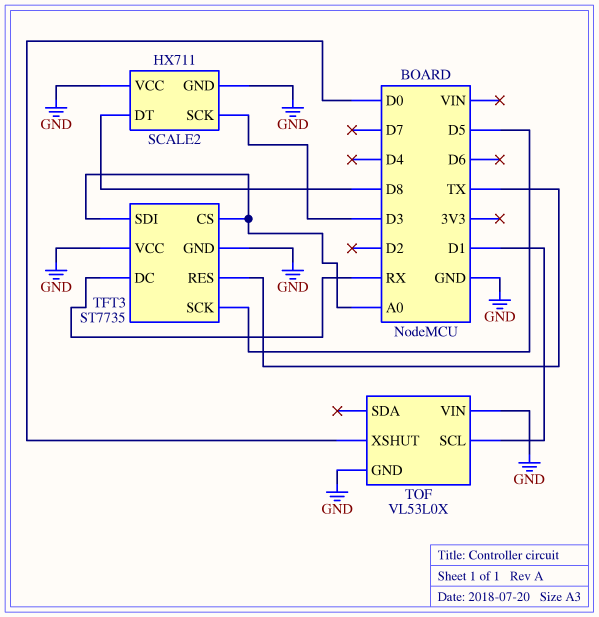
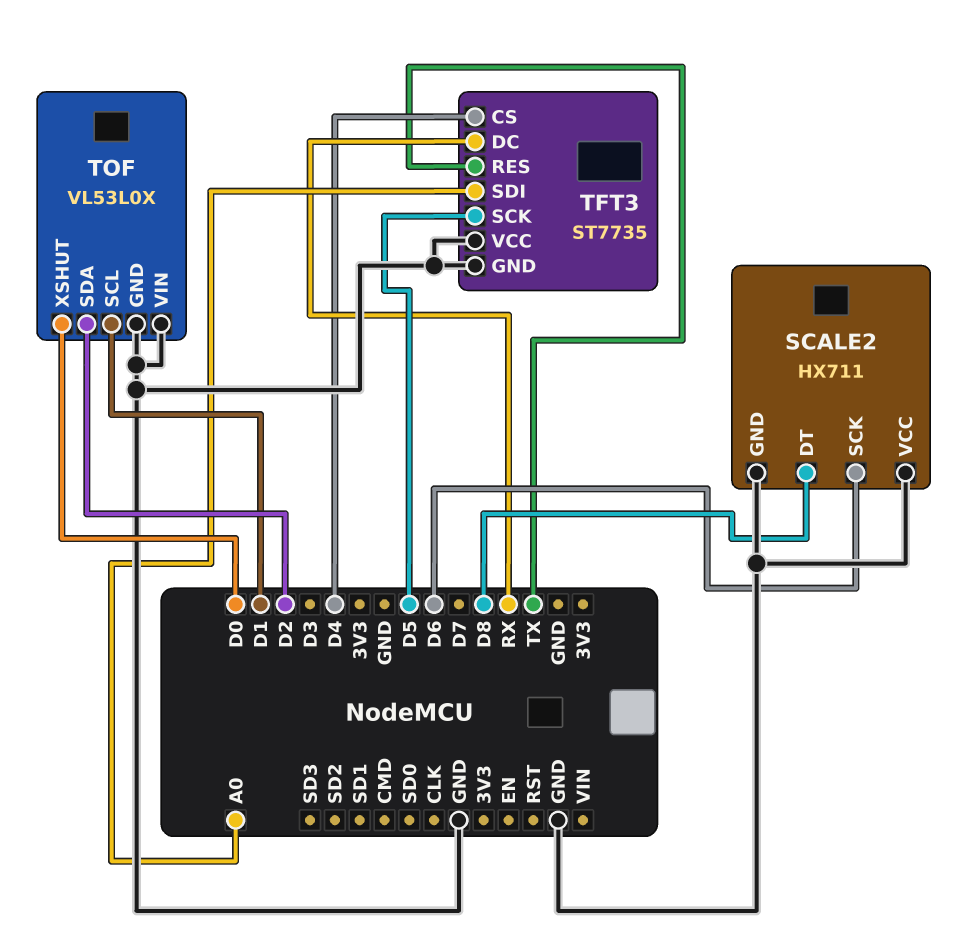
SCALE2 pin SCK: D3 -> D6
TFT3 pin CS: A0 -> D4
TOF pin SDA: none -> D2

